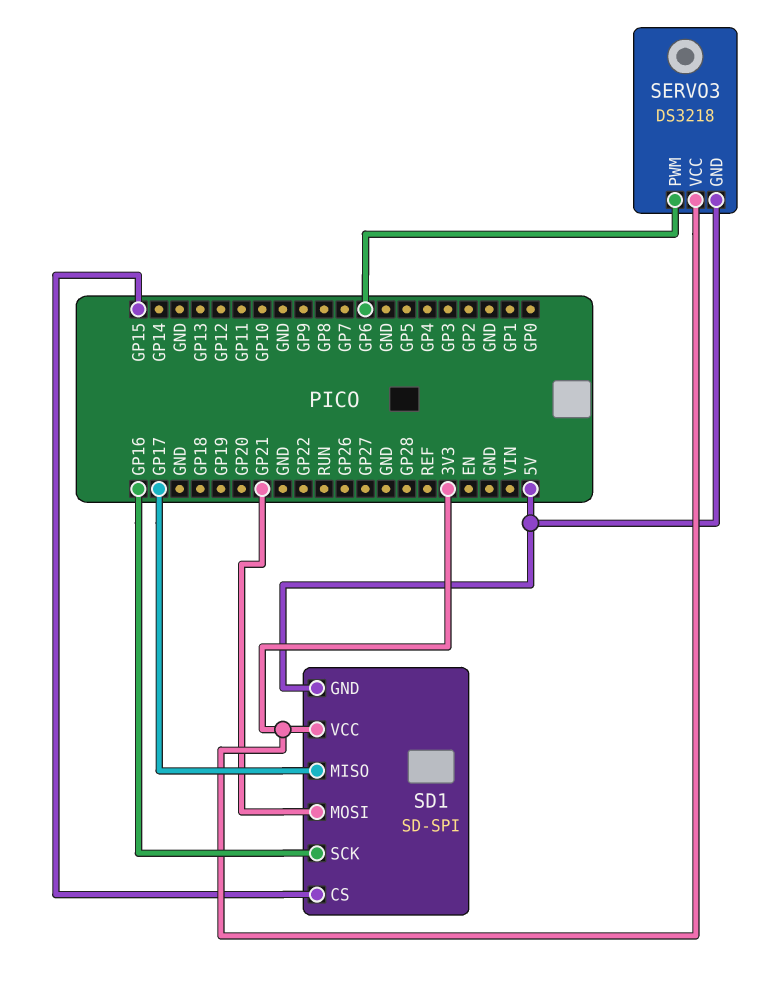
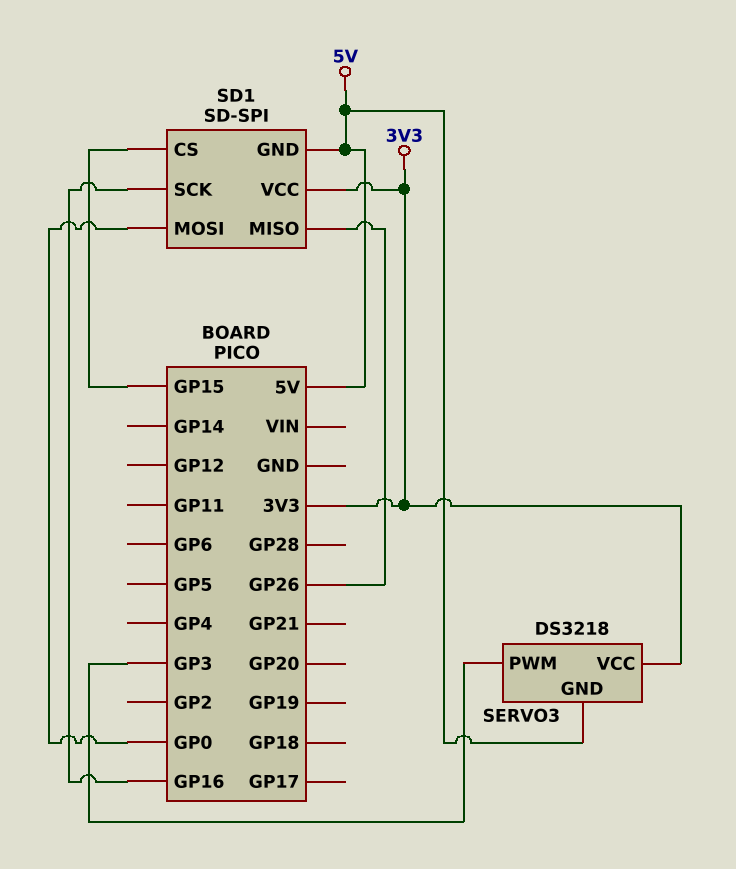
SD1 pin MISO: GP17 -> GP26
SD1 pin MOSI: GP21 -> GP0
SERVO3 pin PWM: GP6 -> GP3

